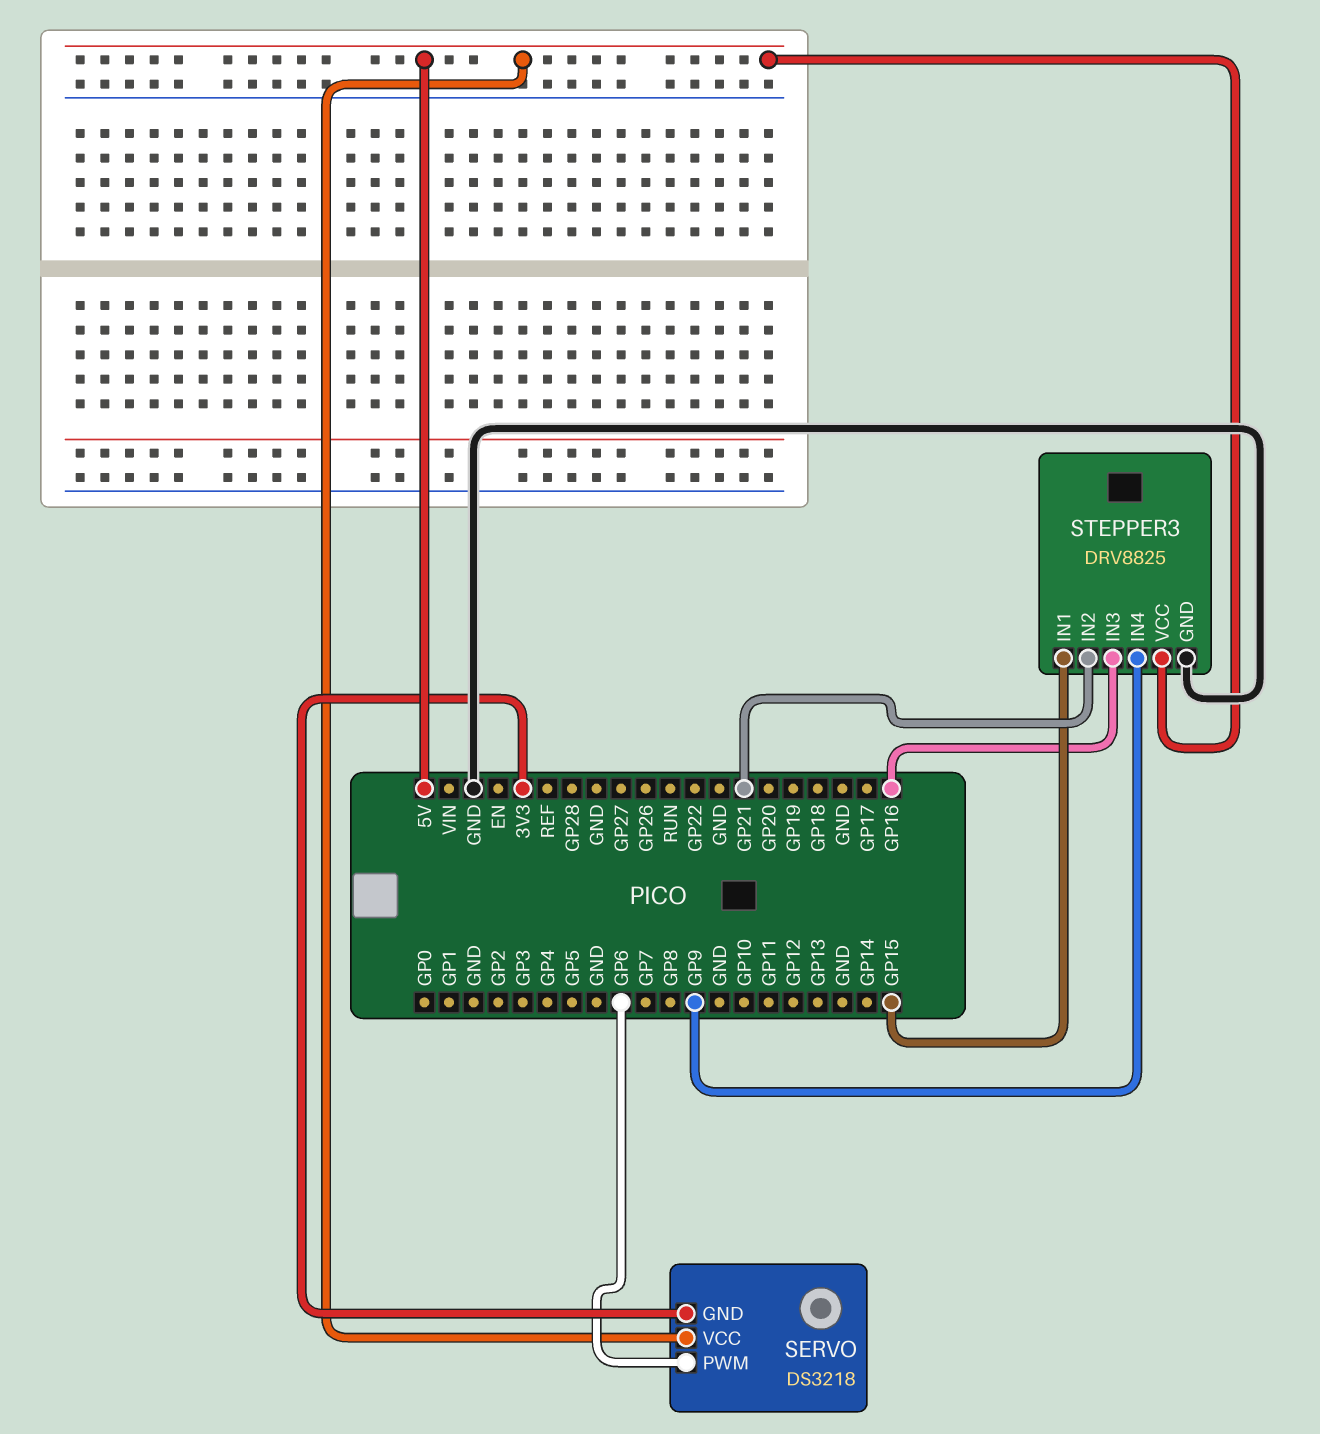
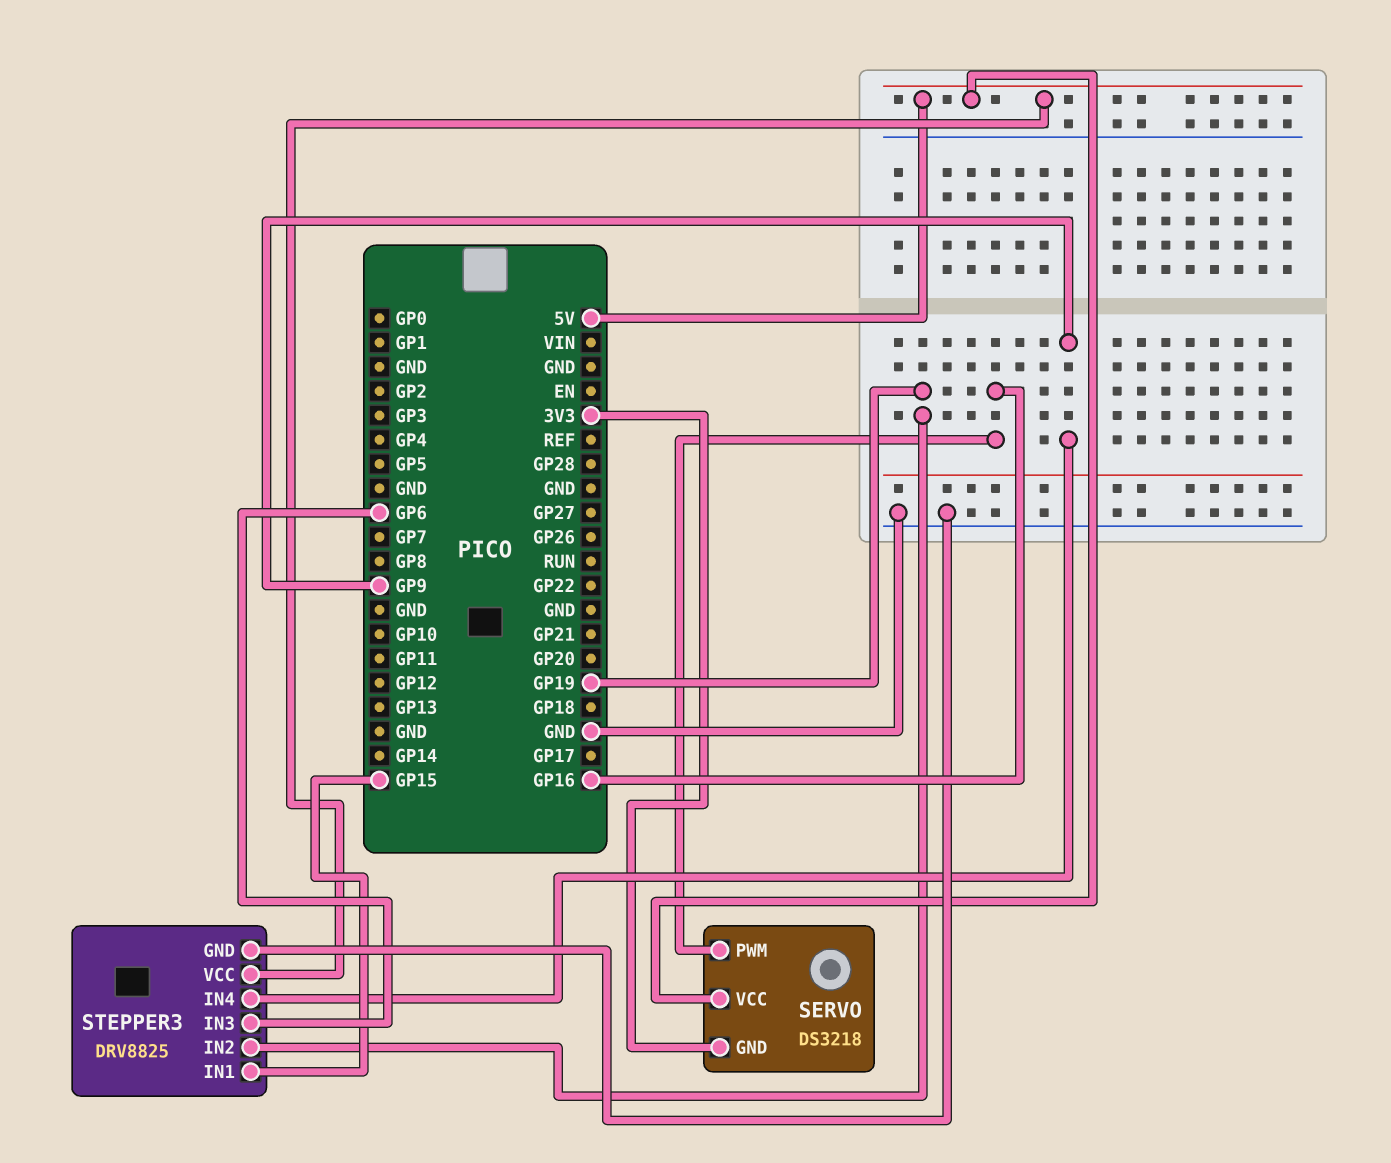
SERVO pin PWM: GP6 -> GP16
STEPPER3 pin IN2: GP21 -> GP19
STEPPER3 pin IN3: GP16 -> GP6

